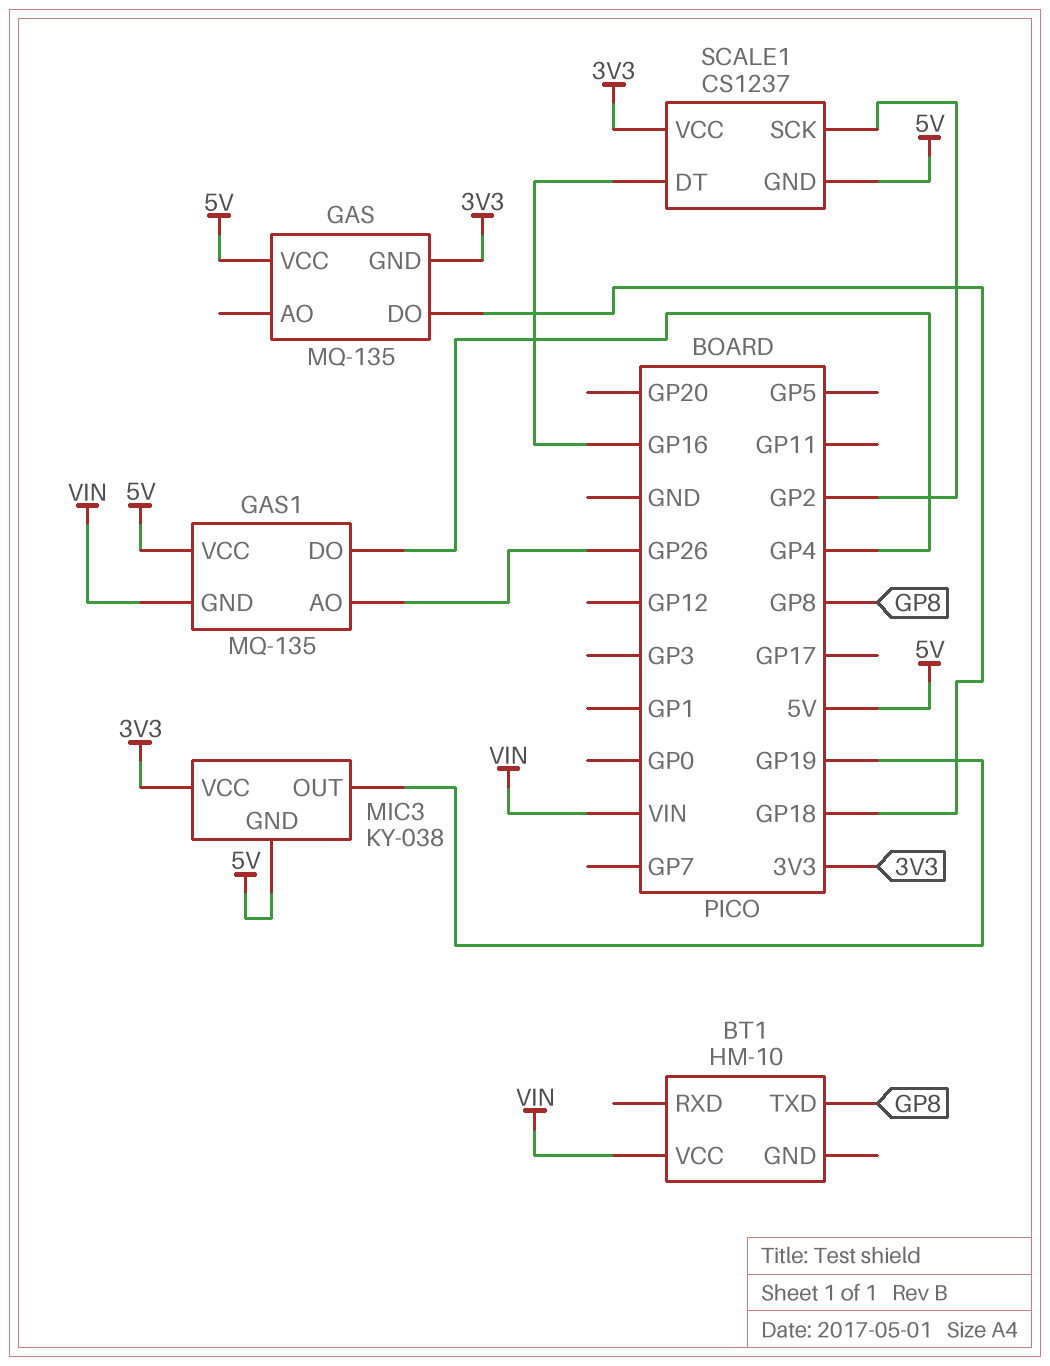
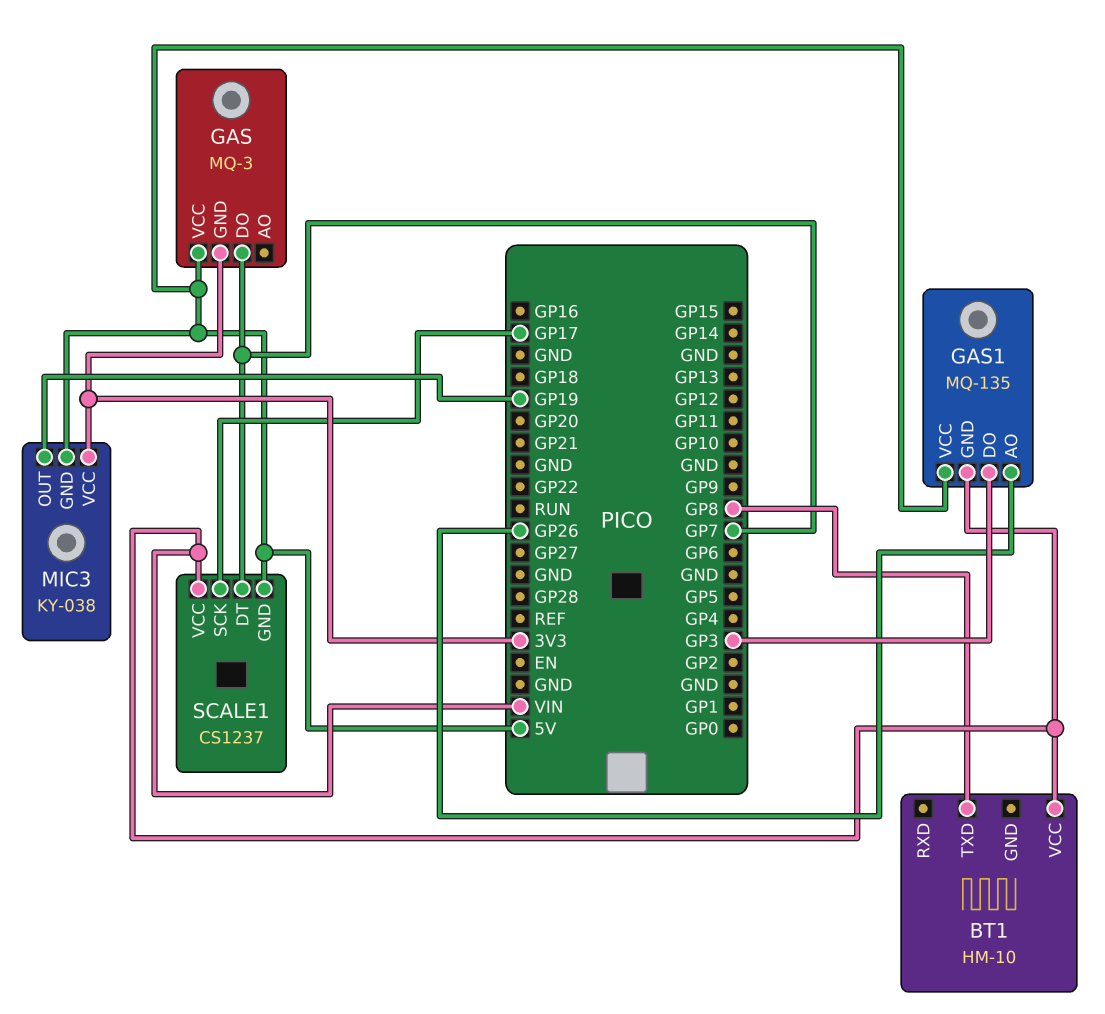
GAS: MQ-135 -> MQ-3
GAS pin DO: GP18 -> GP7
GAS1 pin DO: GP4 -> GP3
SCALE1 pin DT: GP16 -> GP7
SCALE1 pin SCK: GP2 -> GP17
SCALE1 pin VCC: 3V3 -> VIN

